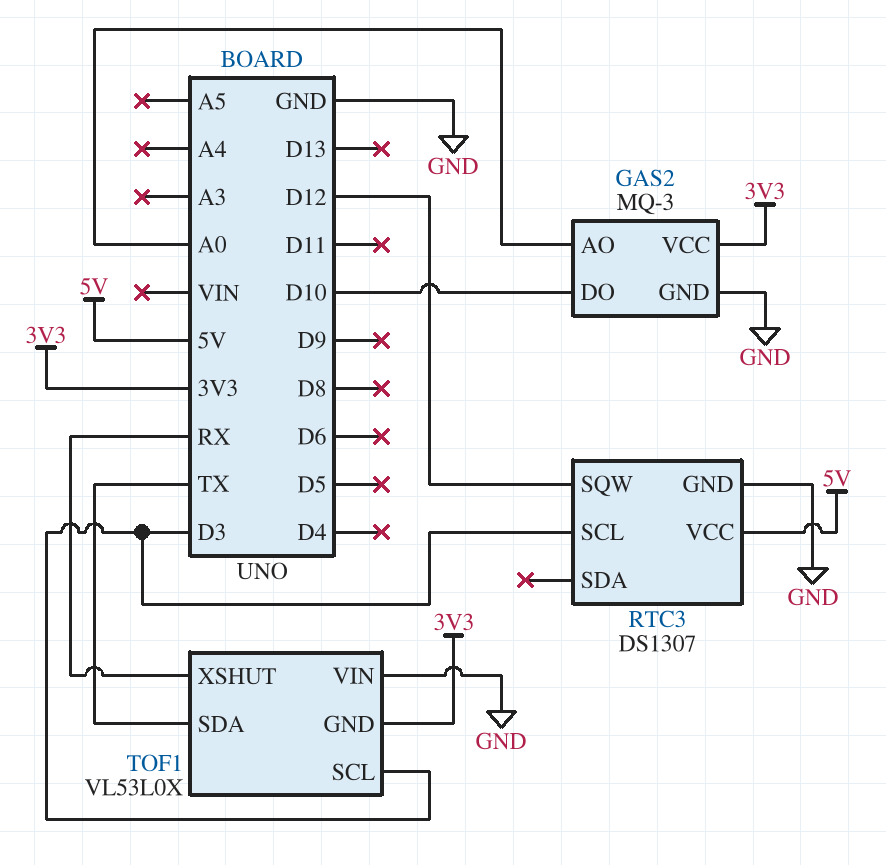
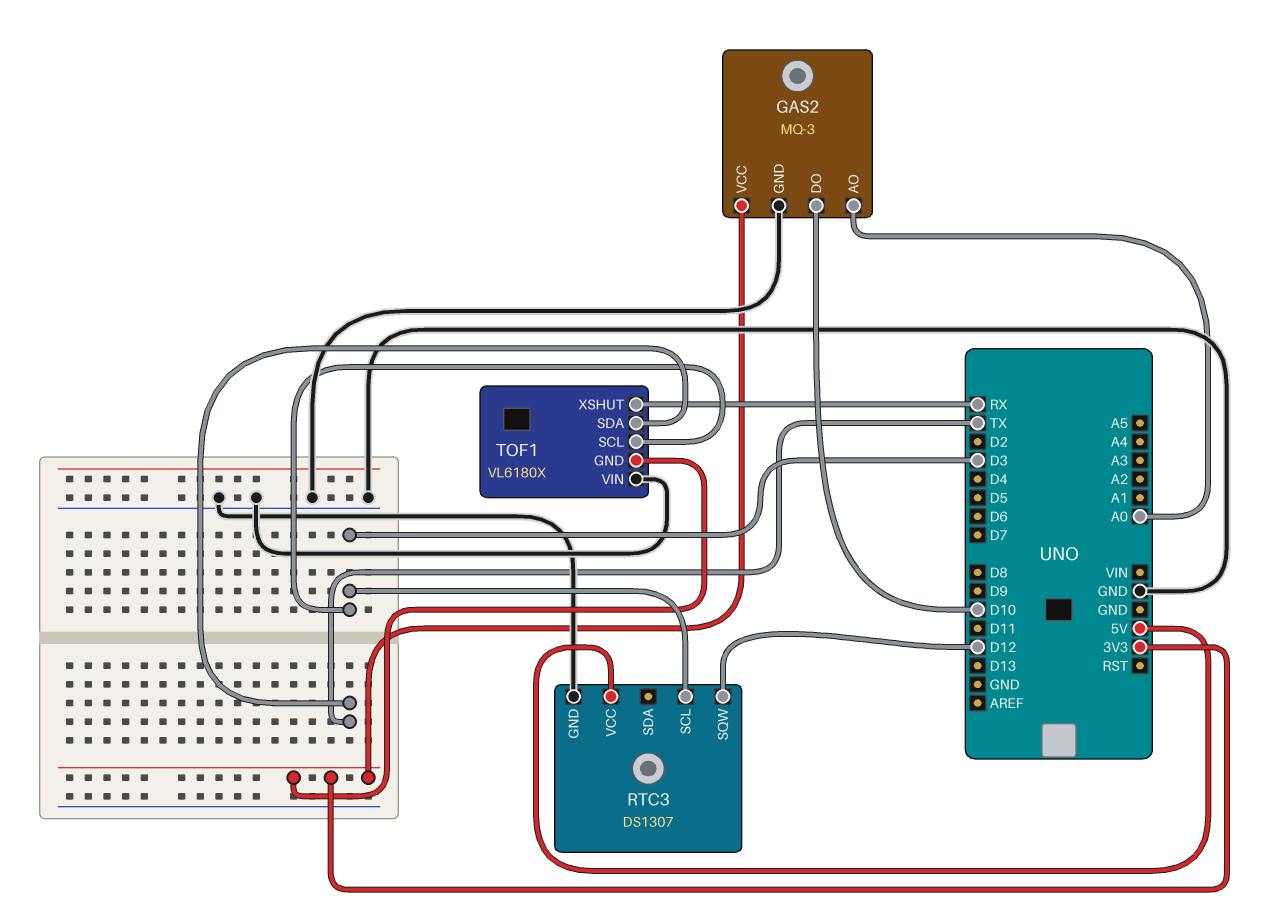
TOF1: VL53L0X -> VL6180X

